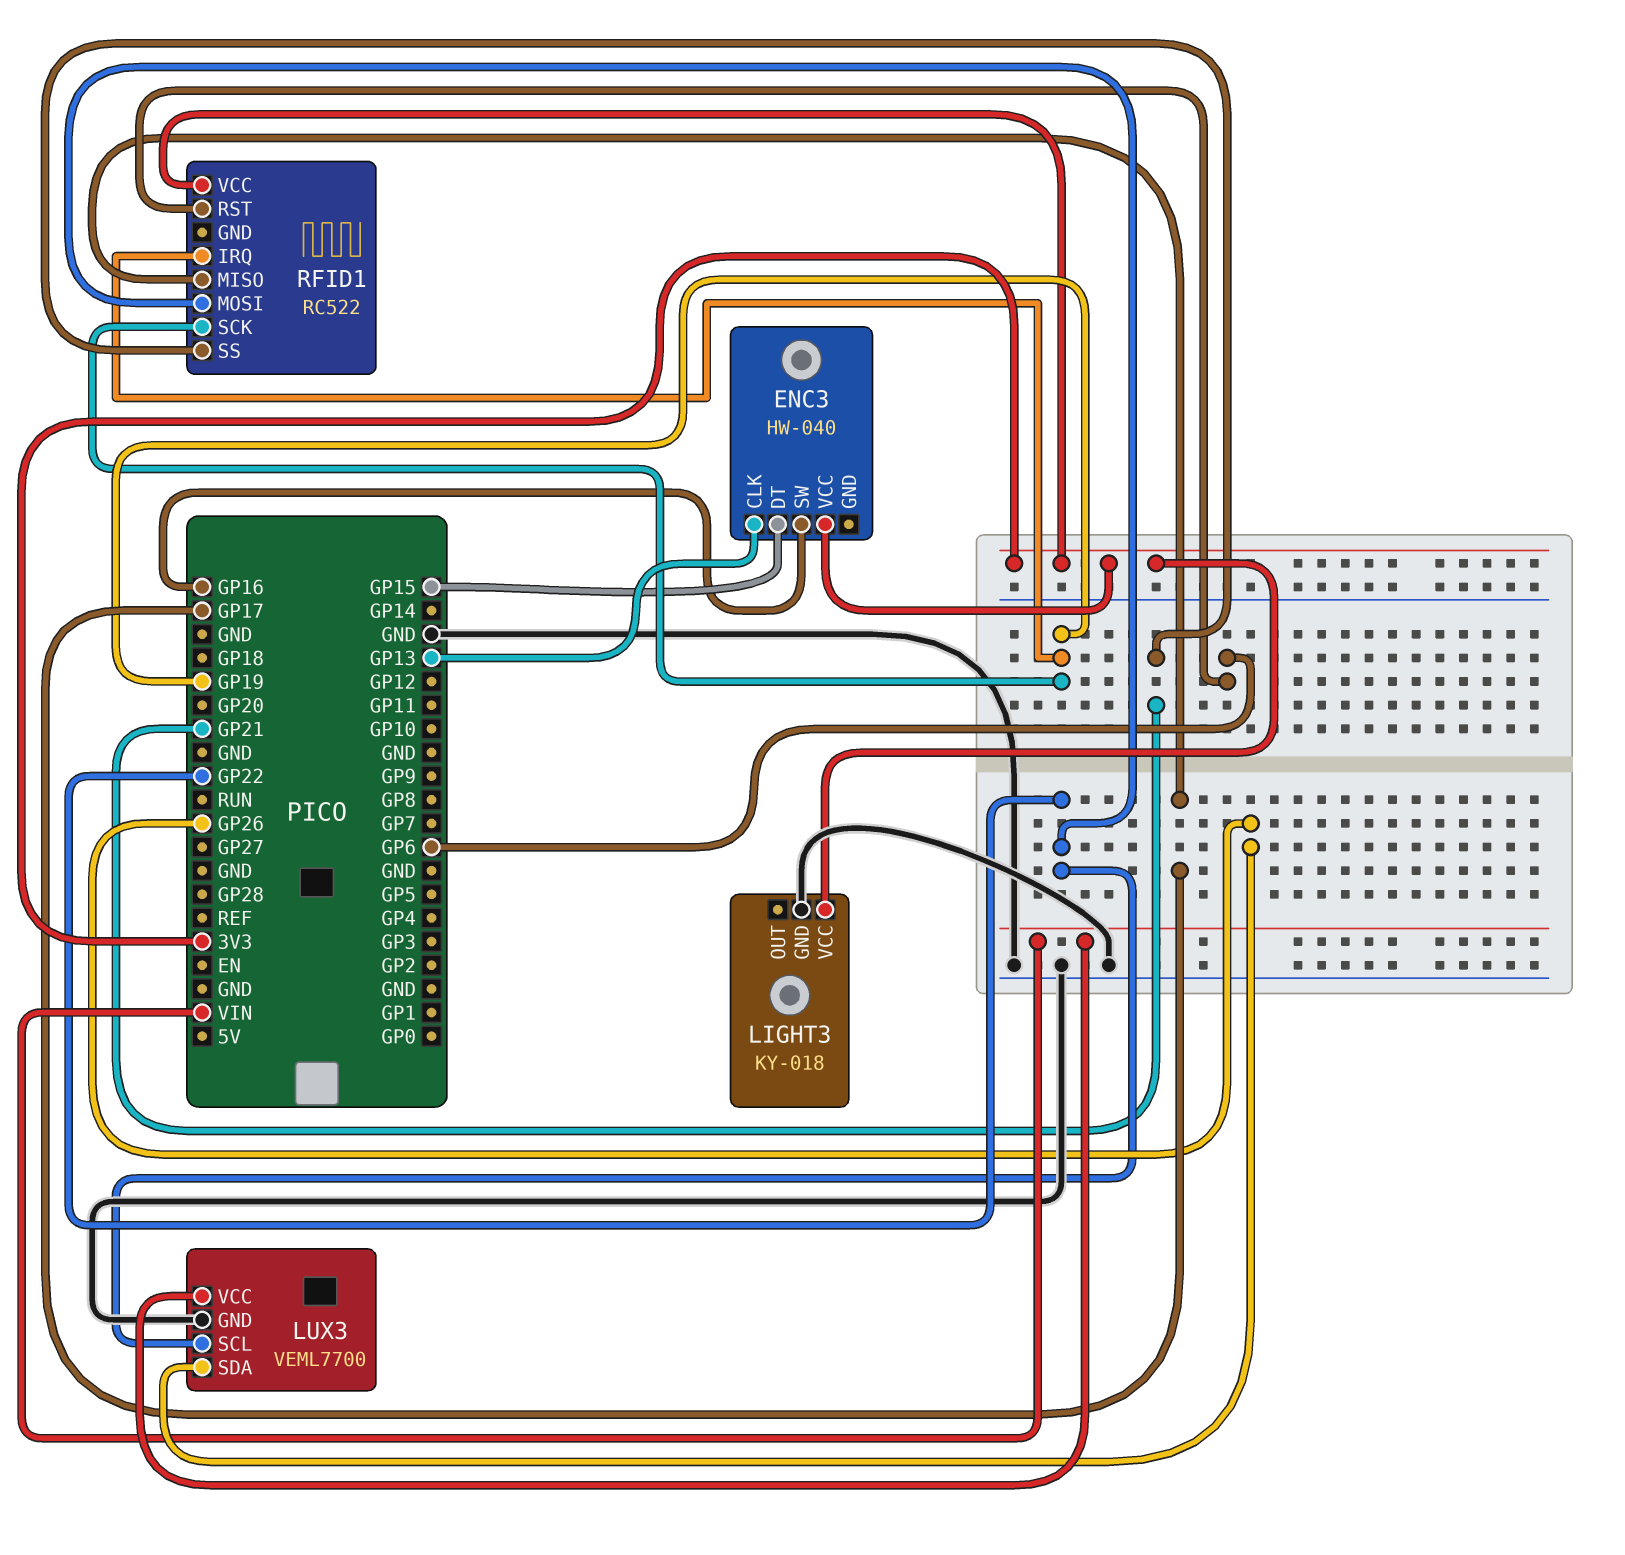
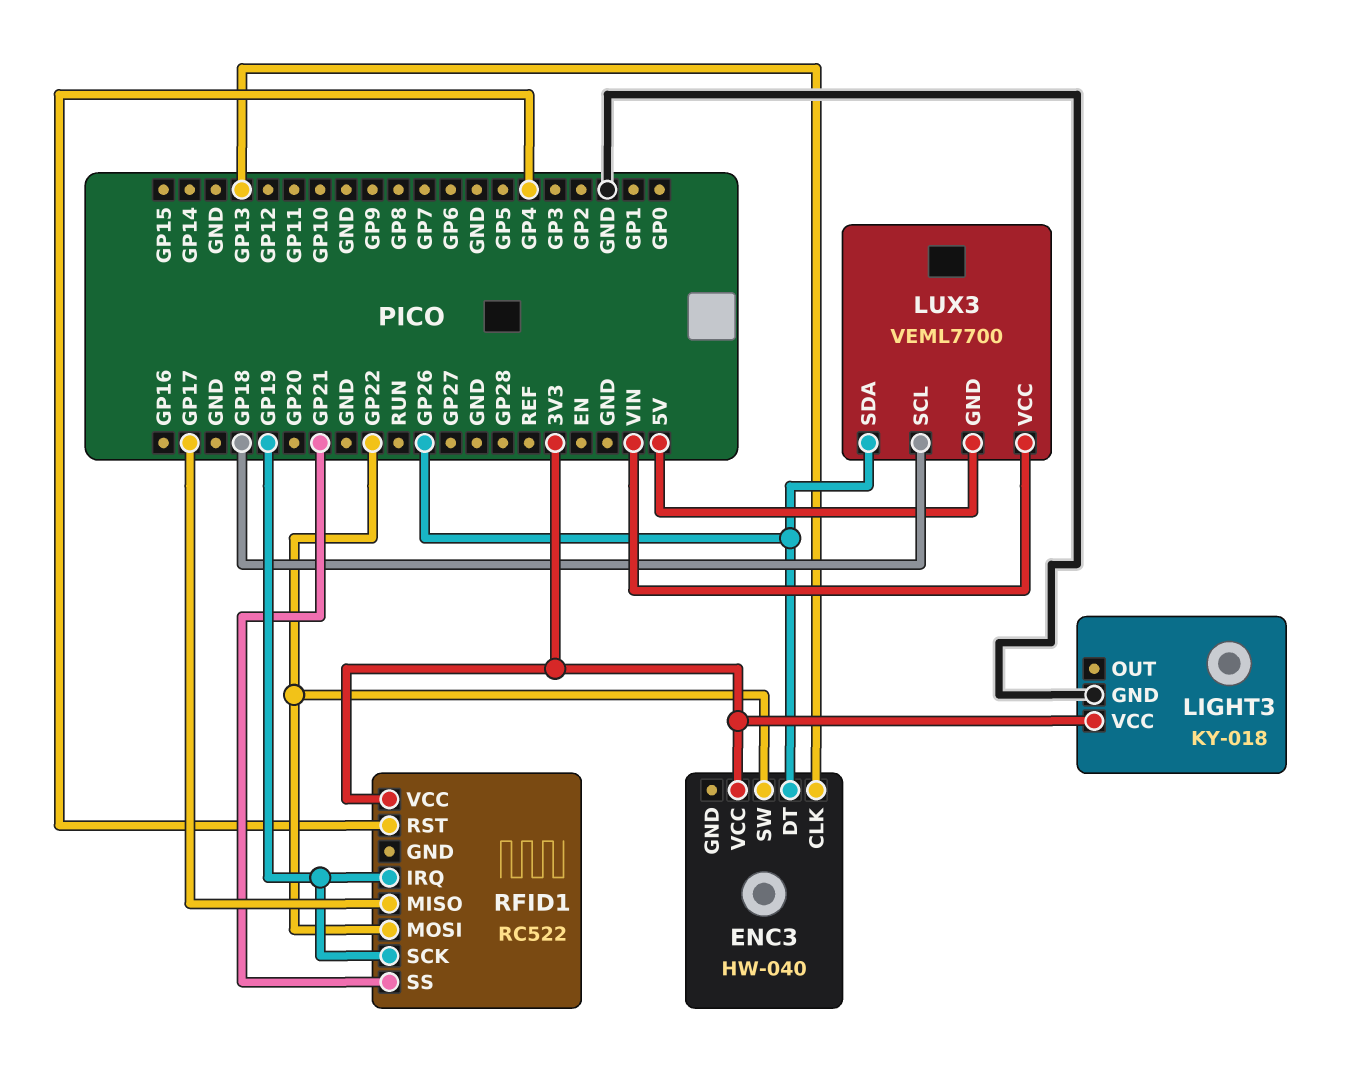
ENC3 pin DT: GP15 -> GP26
ENC3 pin SW: GP16 -> GP22
LUX3 pin GND: GND -> 5V
LUX3 pin SCL: GP22 -> GP18
RFID1 pin RST: GP6 -> GP4

